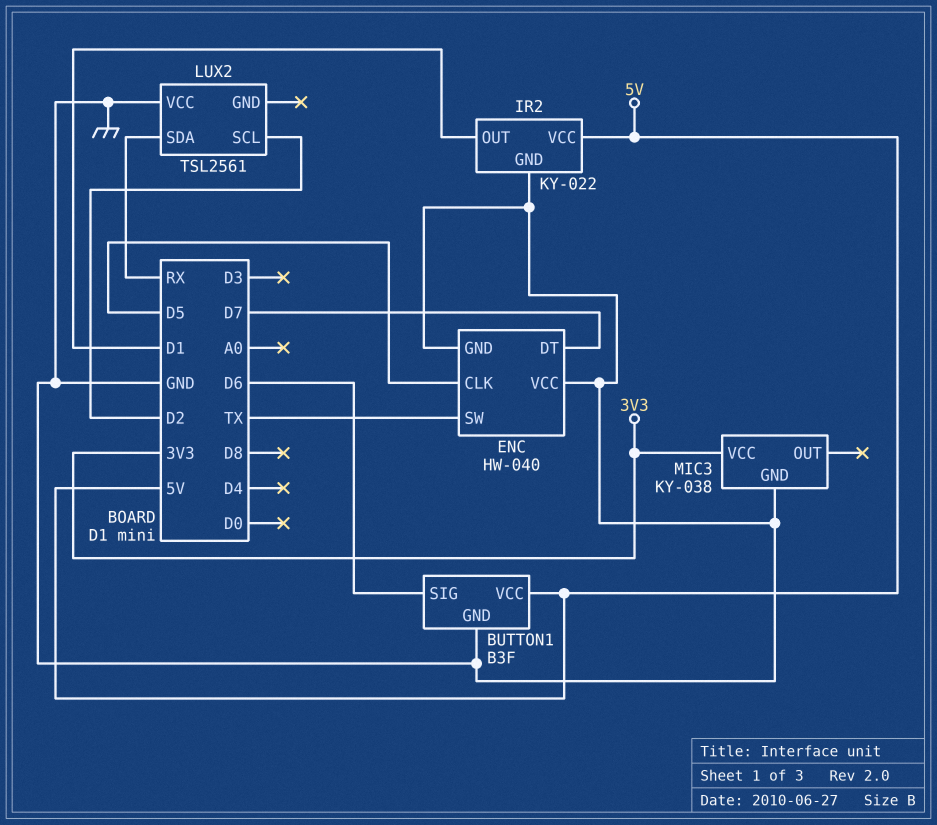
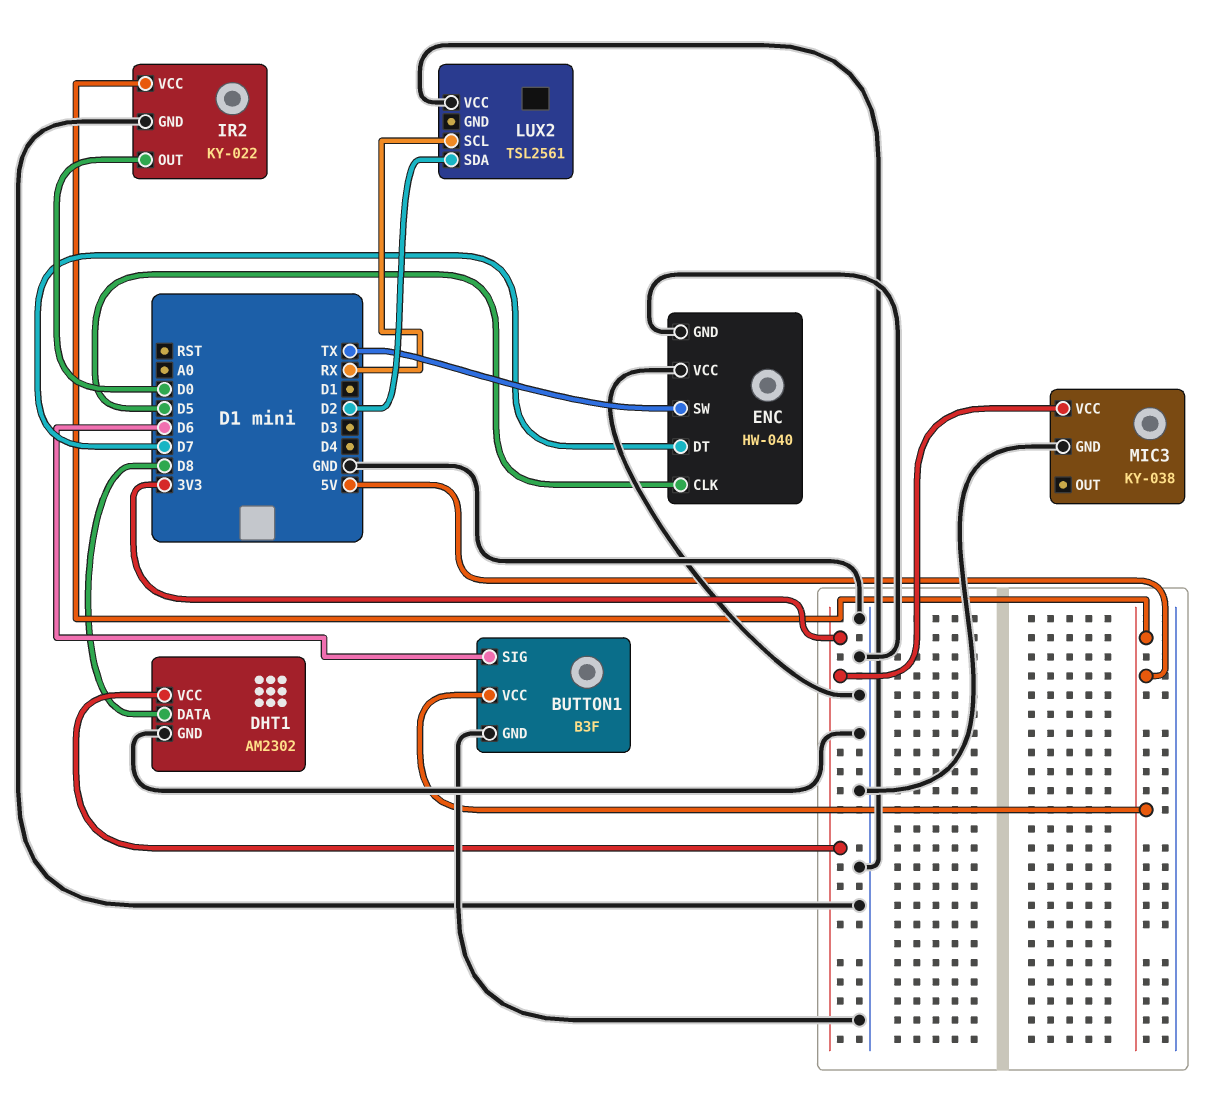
DHT1: none -> AM2302
DHT1 pin DATA: none -> D8
DHT1 pin GND: none -> GND
DHT1 pin VCC: none -> 3V3
IR2 pin OUT: D1 -> D0
LUX2 pin SCL: D2 -> RX
LUX2 pin SDA: RX -> D2

